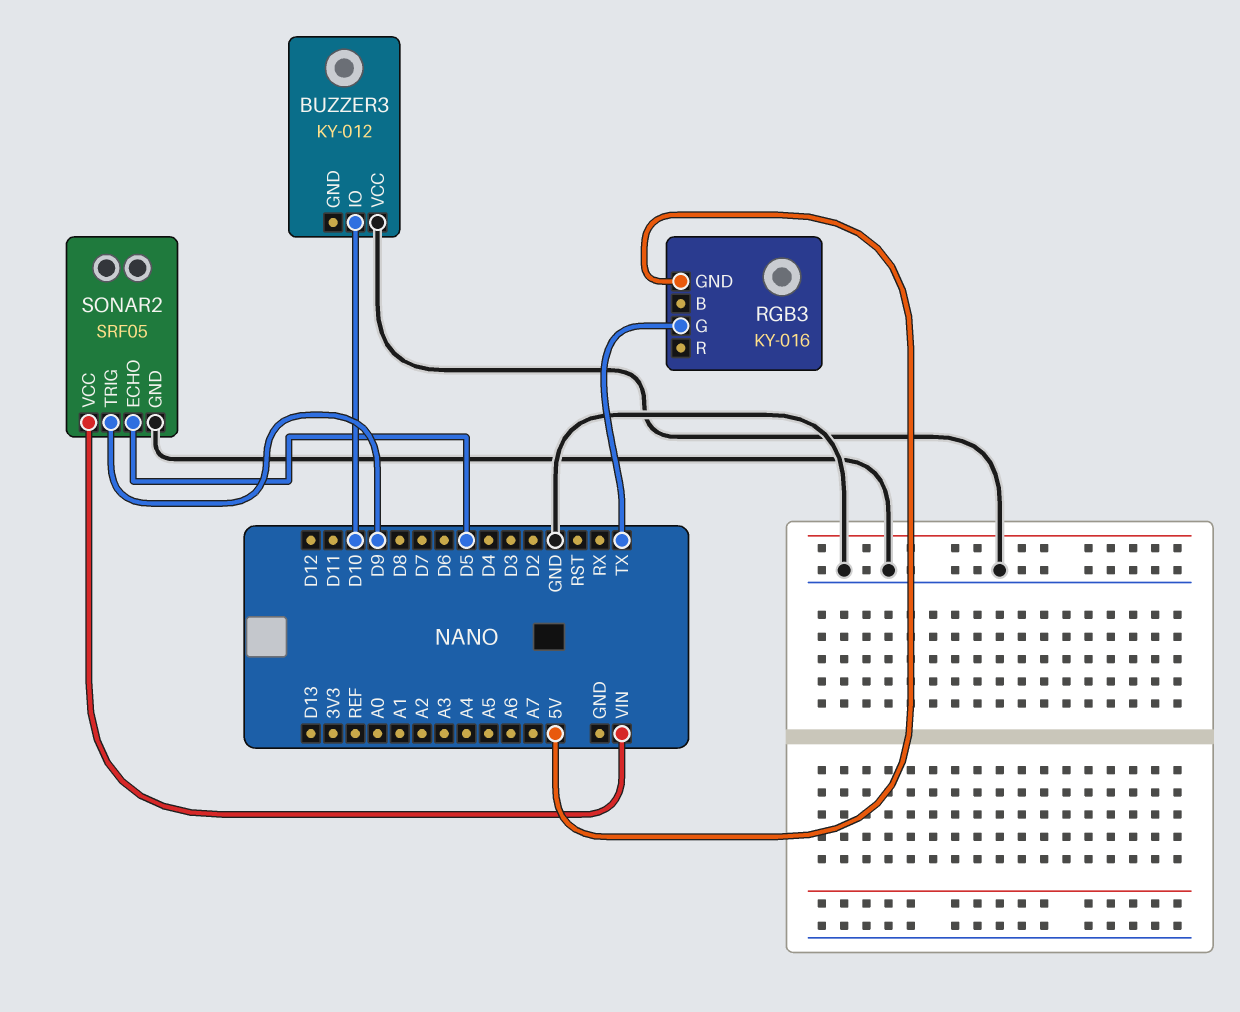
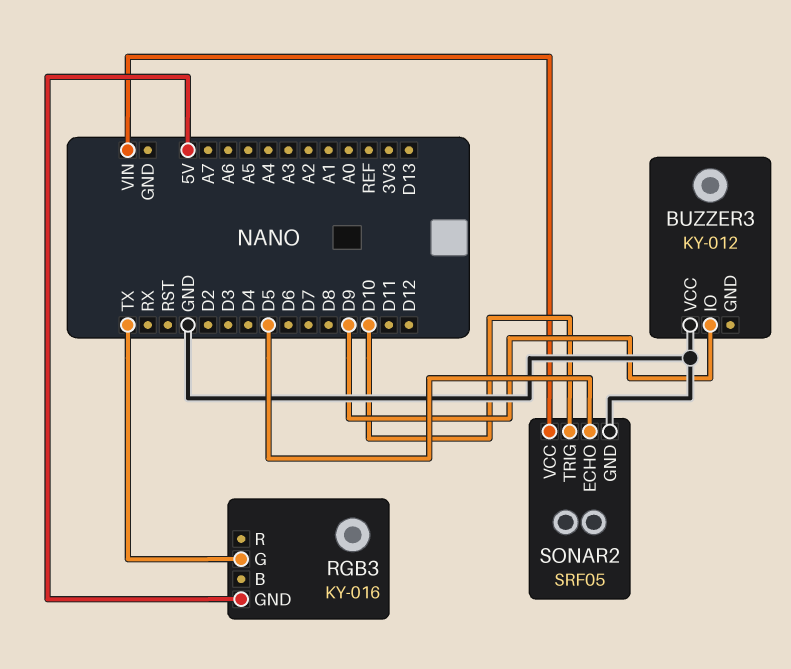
BUZZER3 pin IO: D10 -> D9
SONAR2 pin TRIG: D9 -> D10

